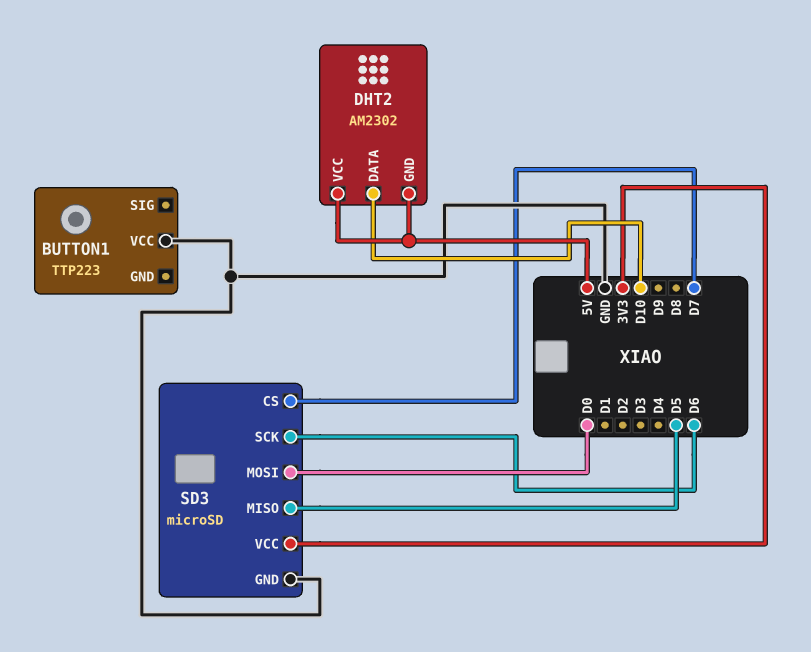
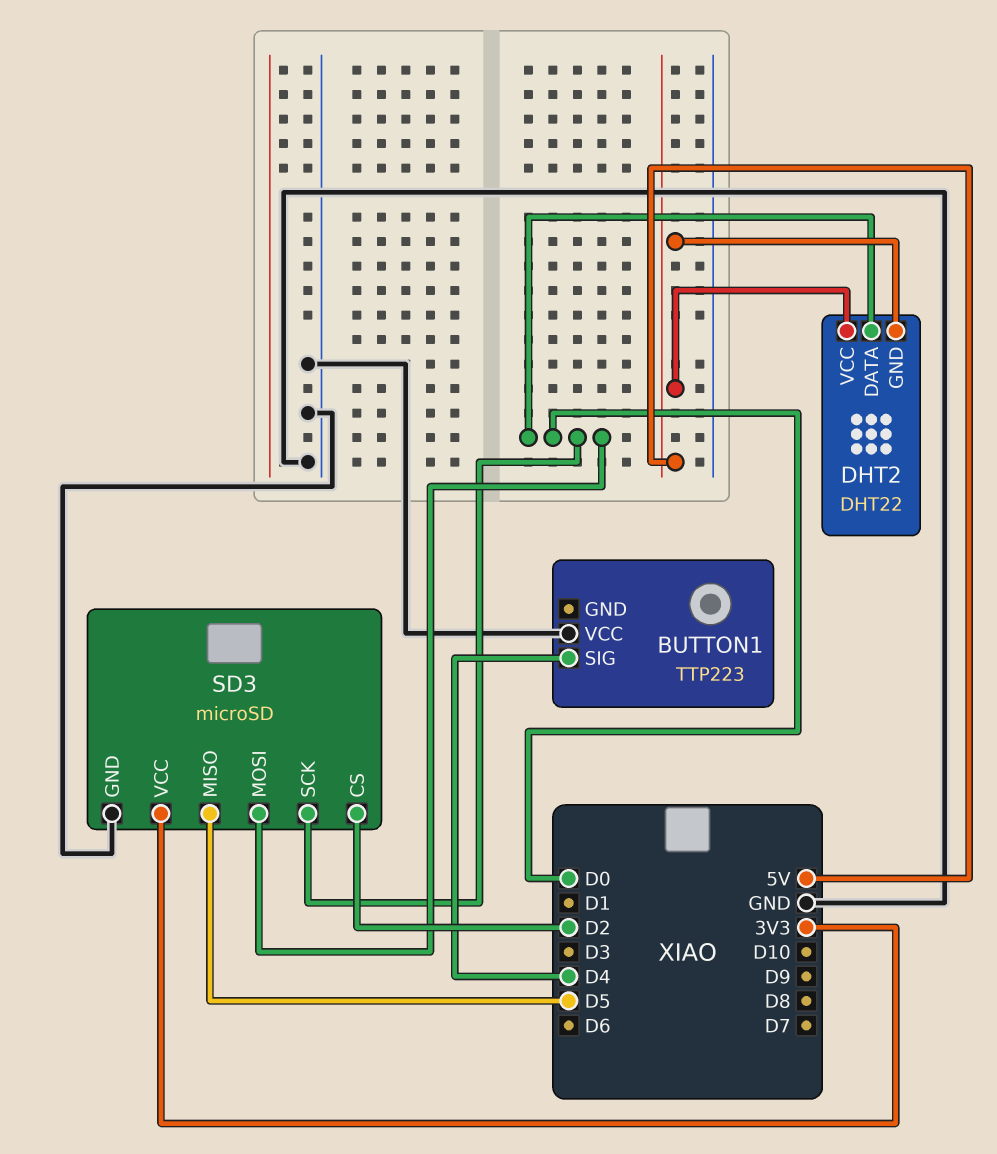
BUTTON1 pin SIG: none -> D4
DHT2: AM2302 -> DHT22
DHT2 pin DATA: D10 -> D0
SD3 pin CS: D7 -> D2
SD3 pin SCK: D6 -> D0

